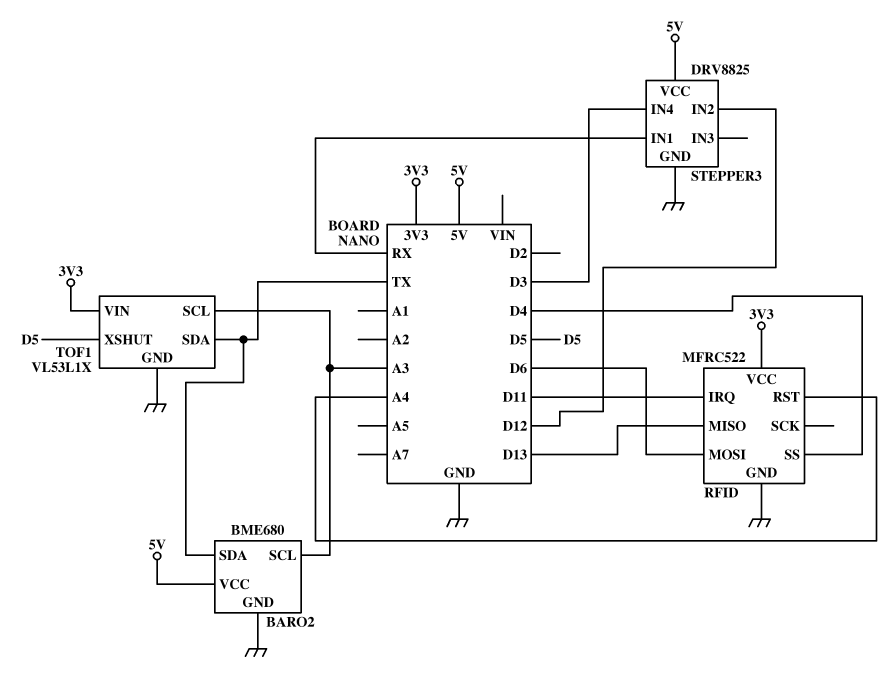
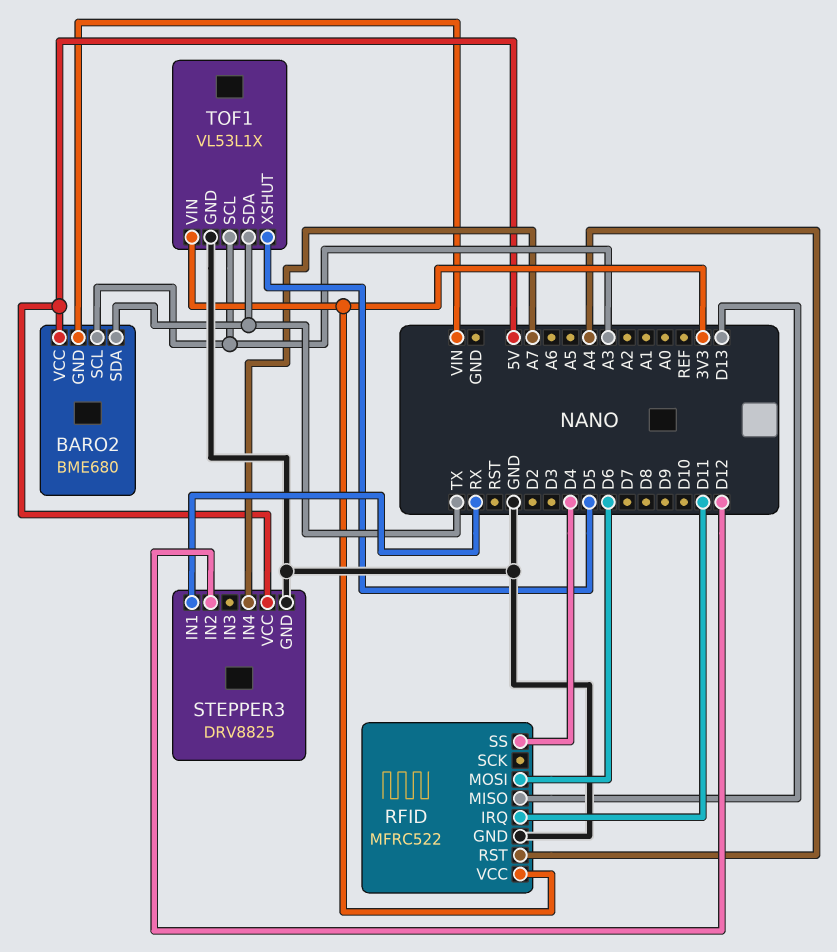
BARO2 pin GND: GND -> VIN
STEPPER3 pin IN4: D3 -> A7

